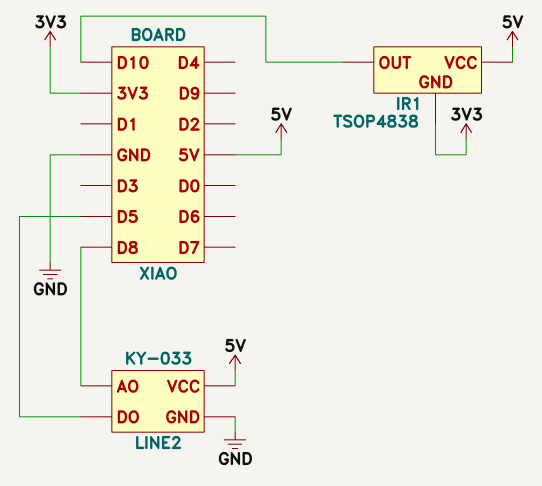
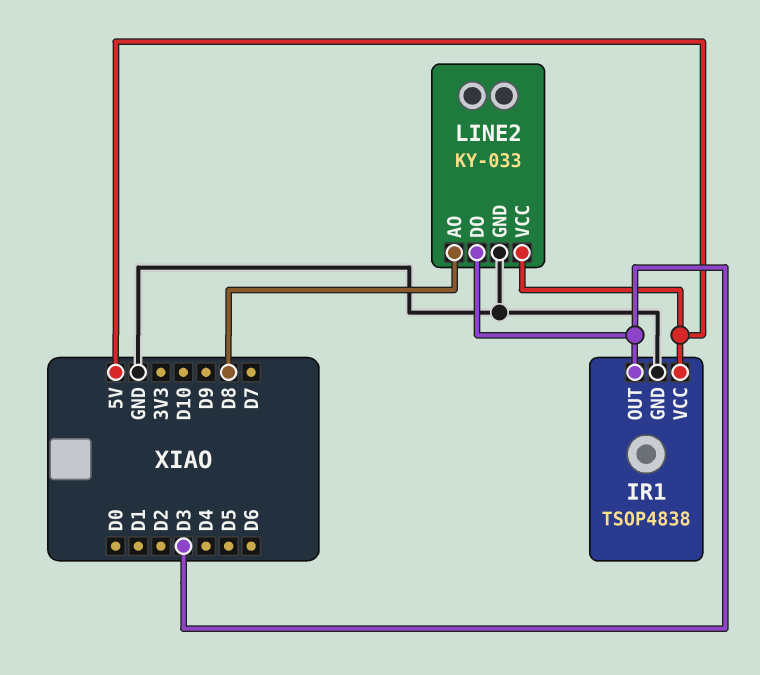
IR1 pin GND: 3V3 -> GND
IR1 pin OUT: D10 -> D3
LINE2 pin DO: D5 -> D3

